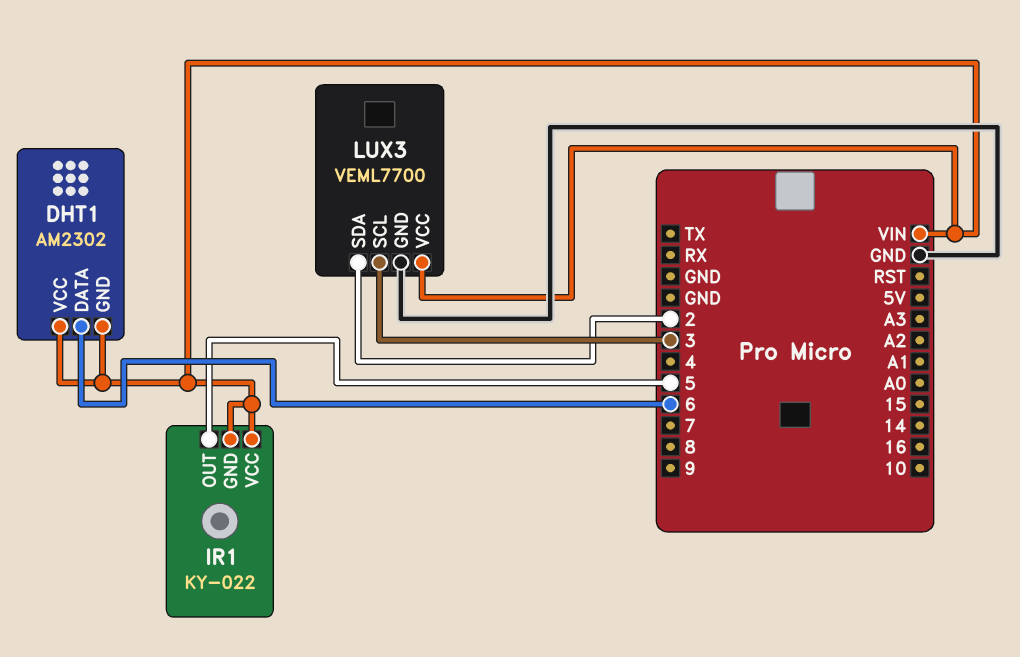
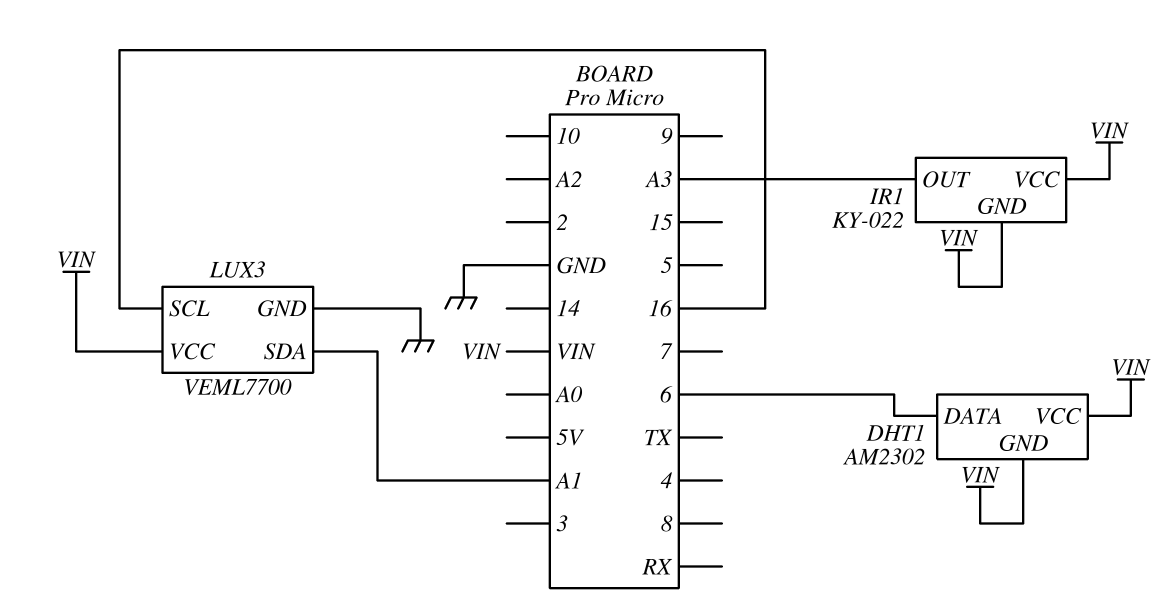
IR1 pin OUT: 5 -> A3
LUX3 pin SCL: 3 -> 16
LUX3 pin SDA: 2 -> A1

